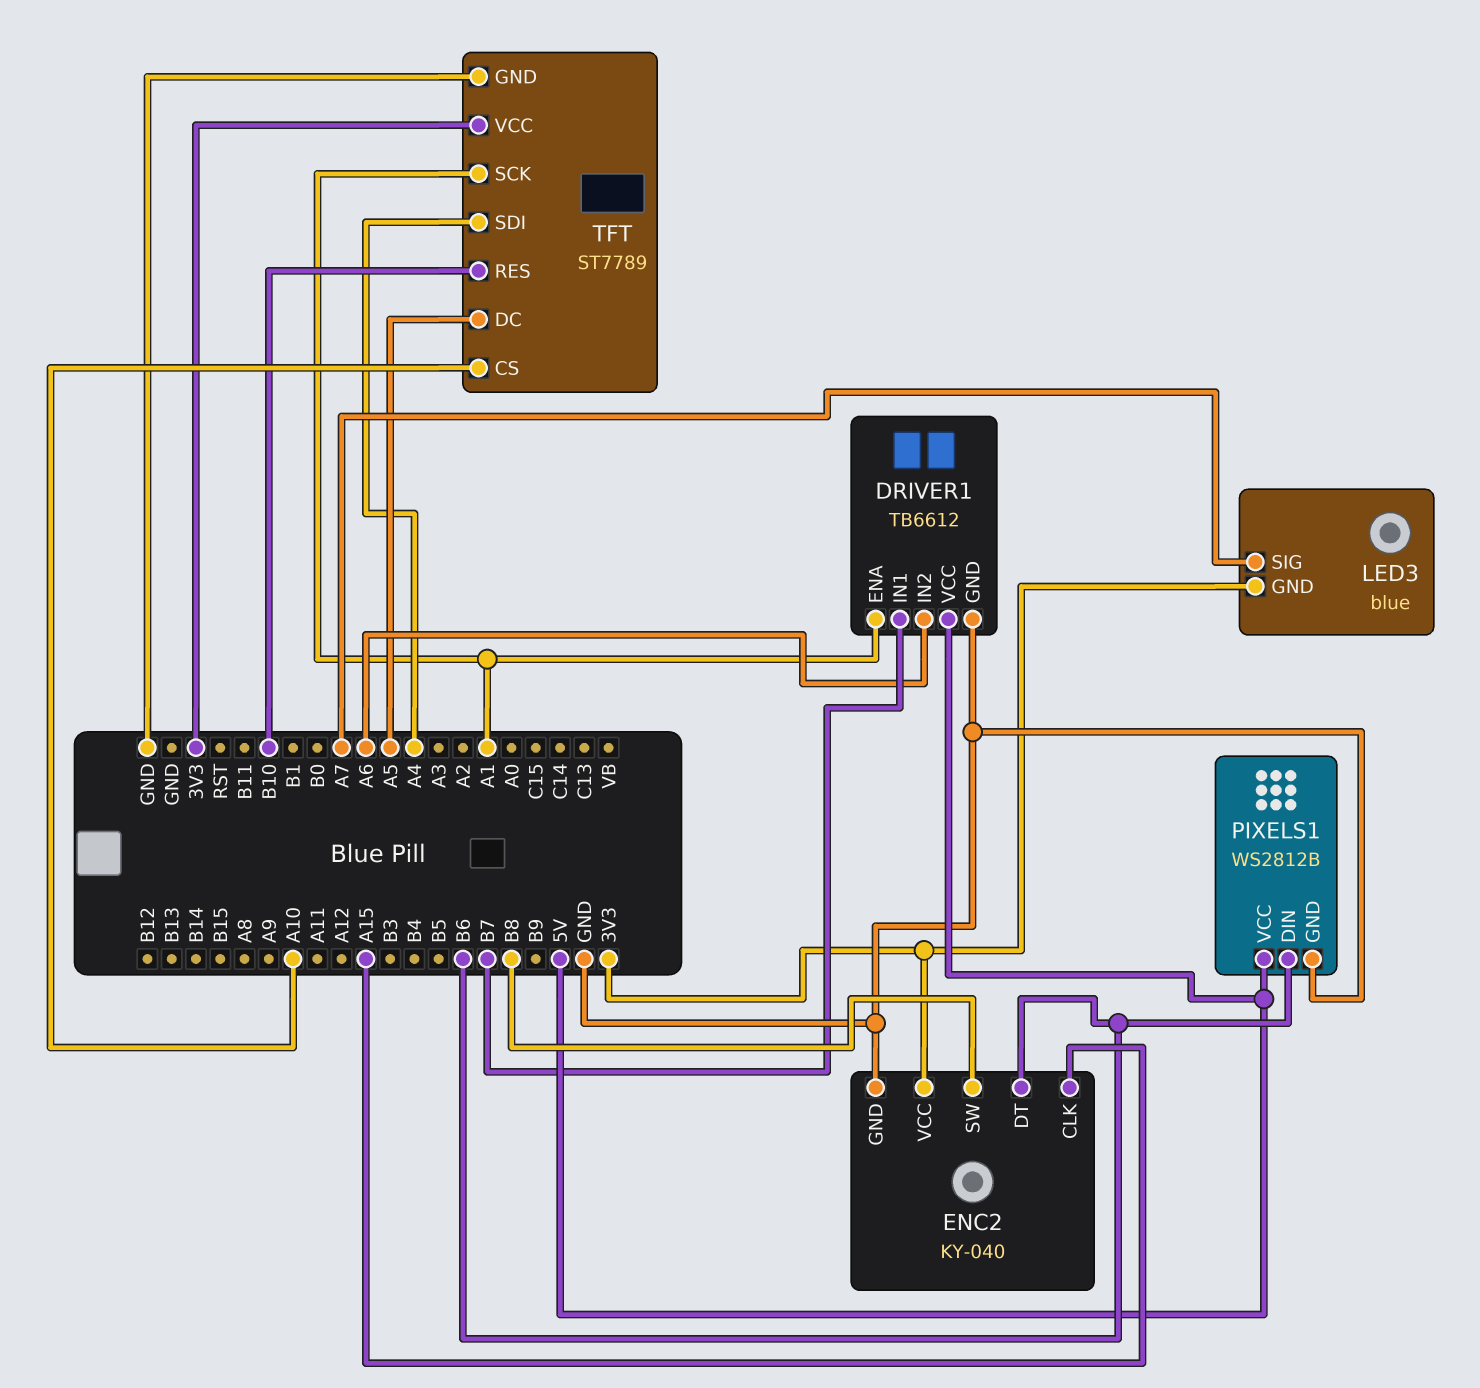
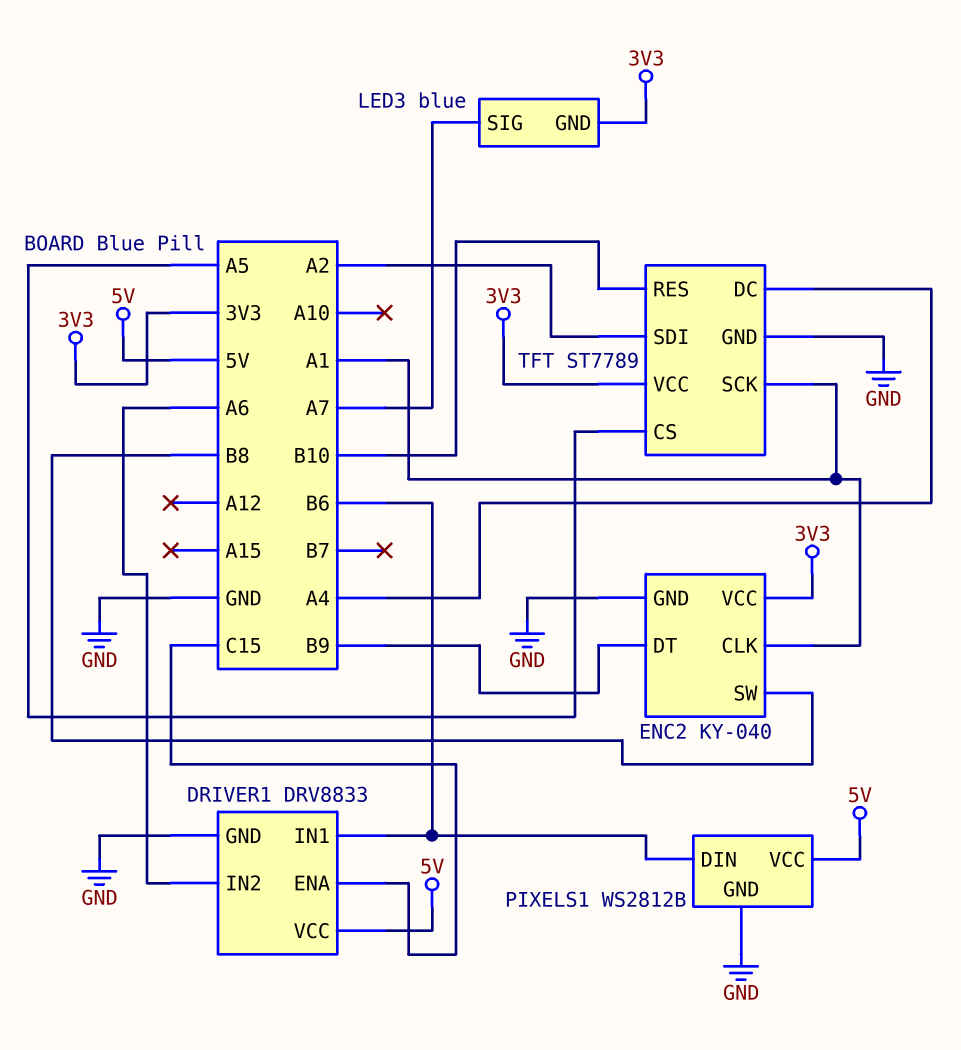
DRIVER1: TB6612 -> DRV8833
DRIVER1 pin ENA: A1 -> C15
DRIVER1 pin IN1: B7 -> B6
ENC2 pin CLK: A15 -> A1
ENC2 pin DT: B6 -> B9
TFT pin CS: A10 -> A5
TFT pin DC: A5 -> A4
TFT pin SDI: A4 -> A2

